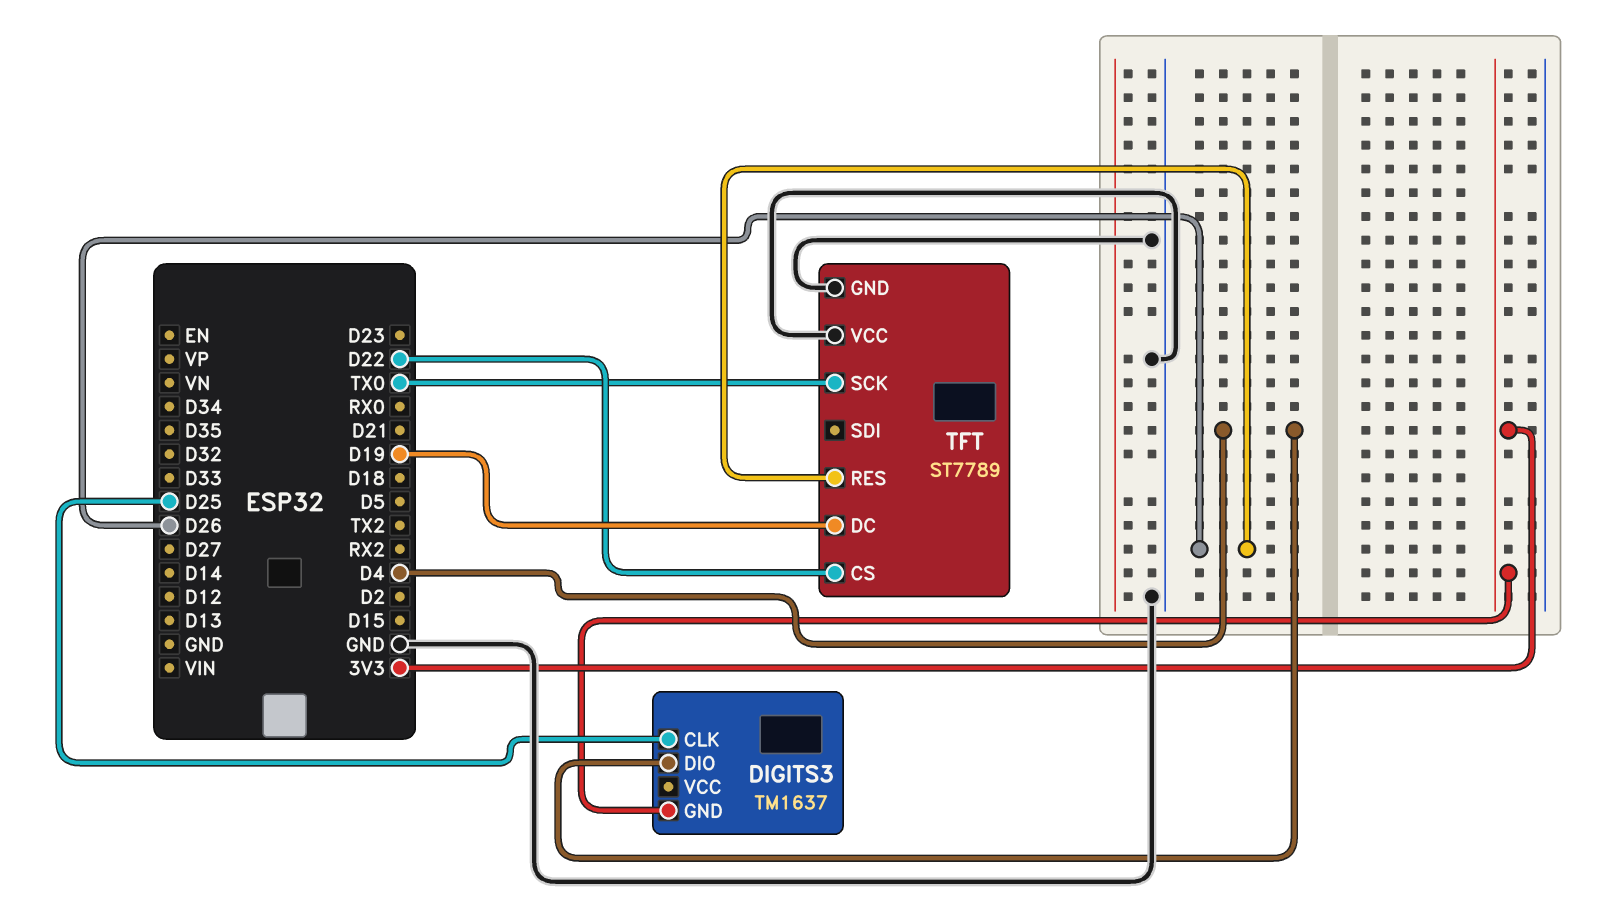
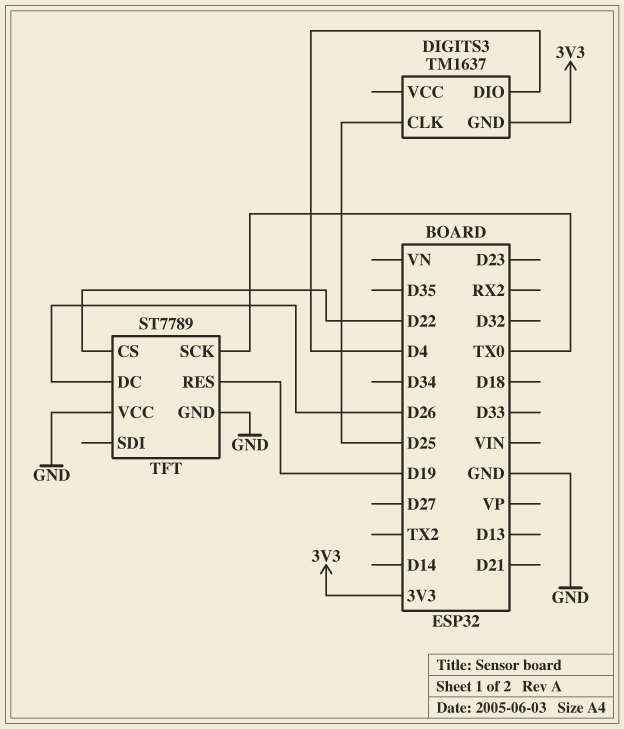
TFT pin DC: D19 -> D26
TFT pin RES: D26 -> D19

